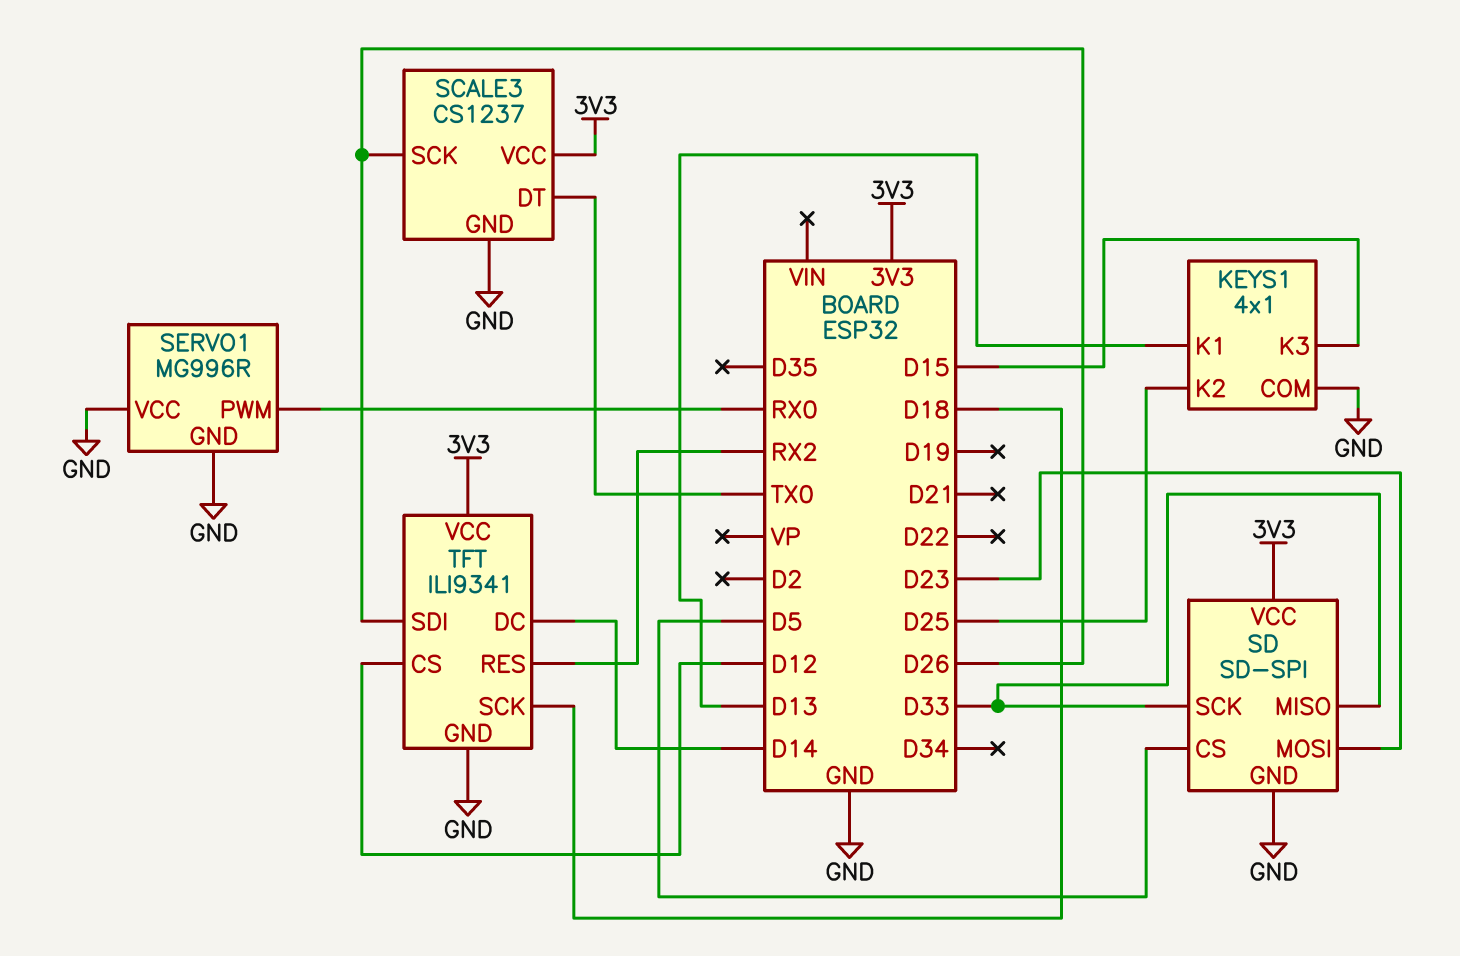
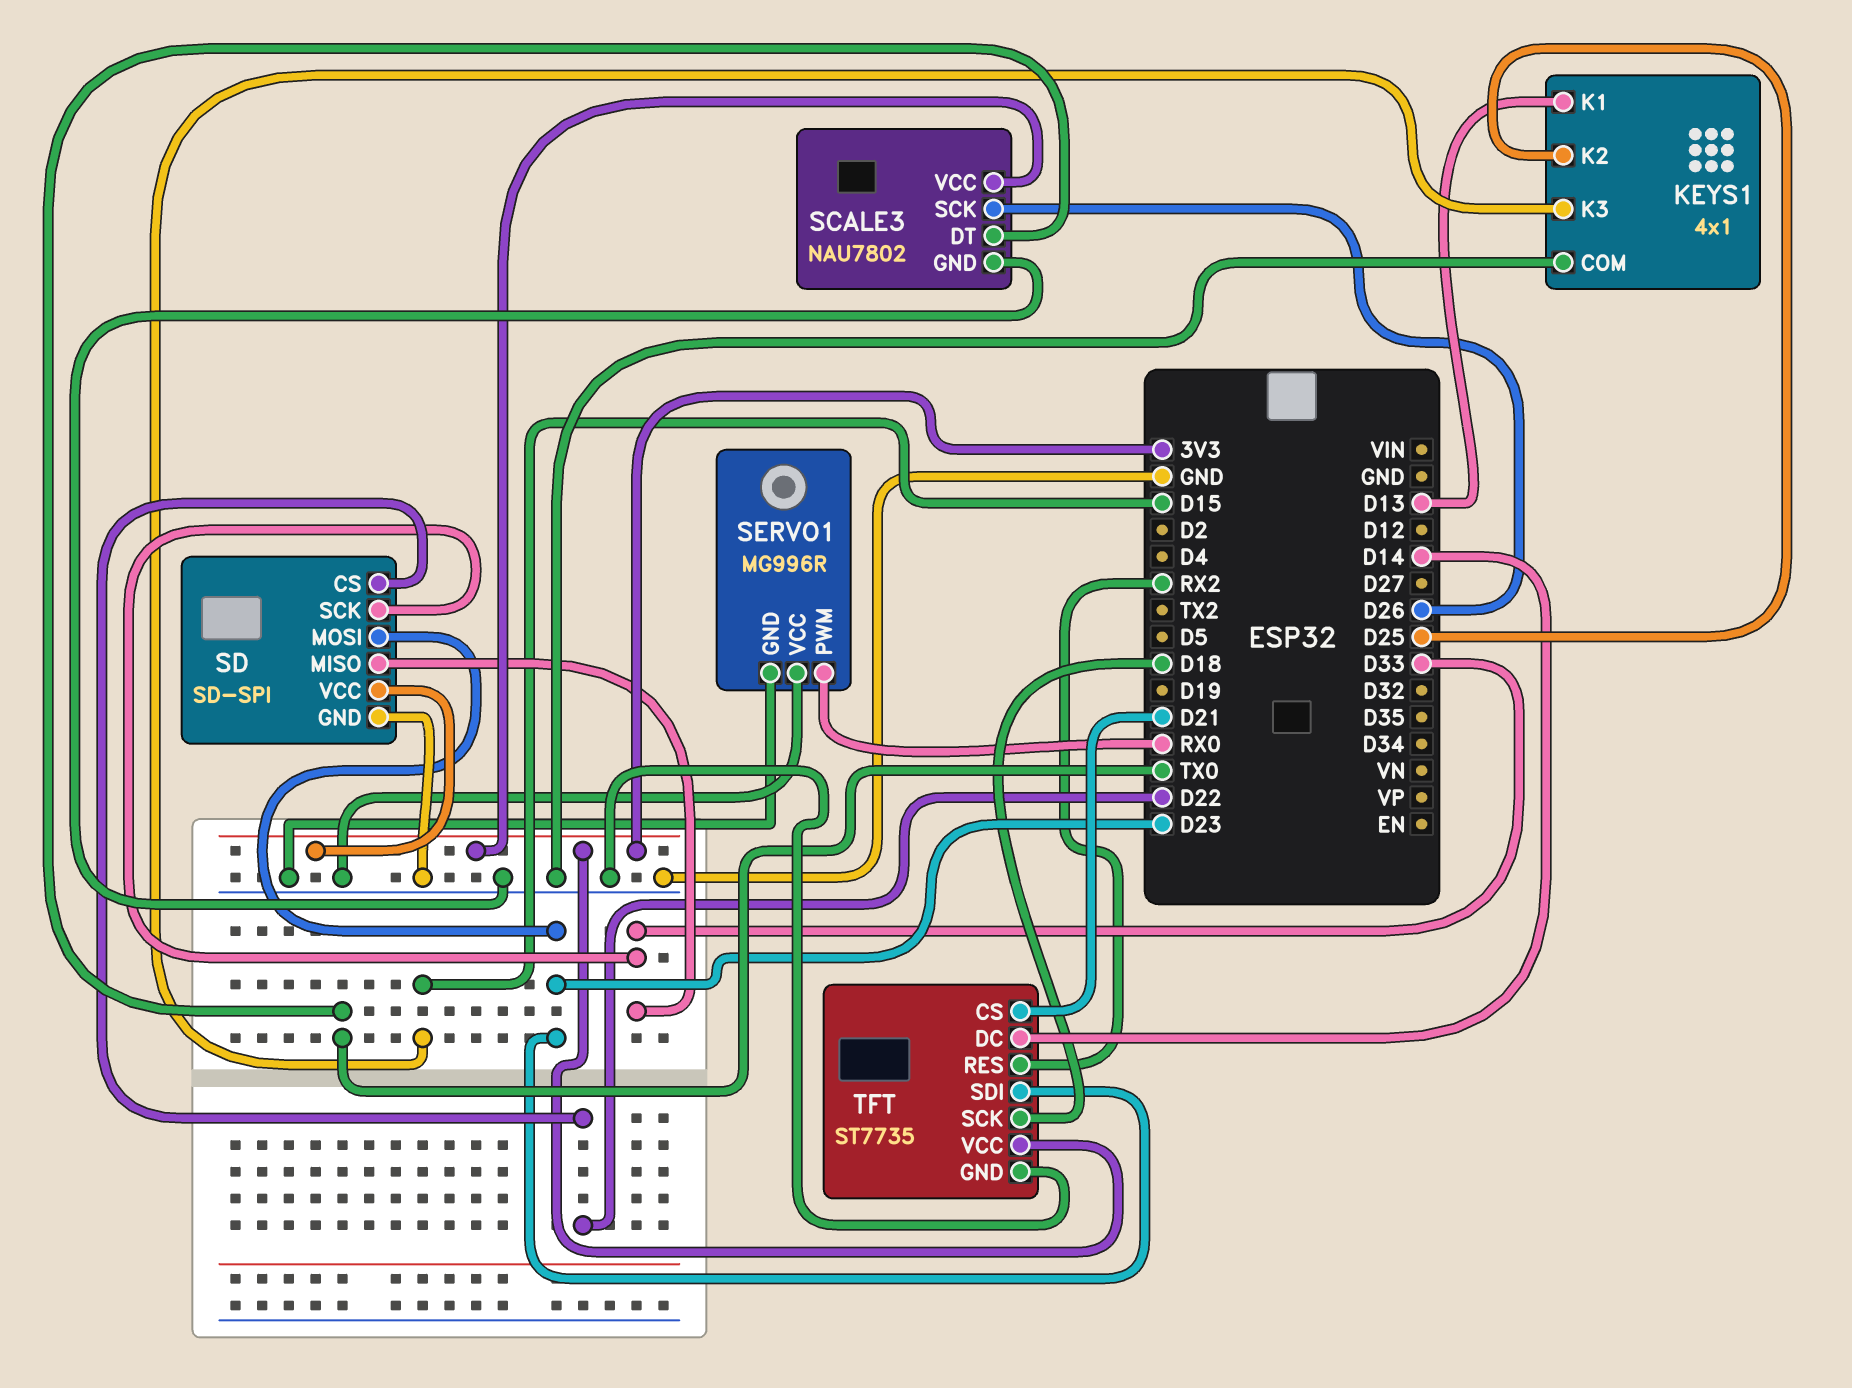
SCALE3: CS1237 -> NAU7802
SD pin CS: D5 -> D22
TFT: ILI9341 -> ST7735
TFT pin CS: D12 -> D21
TFT pin SDI: D26 -> D23

